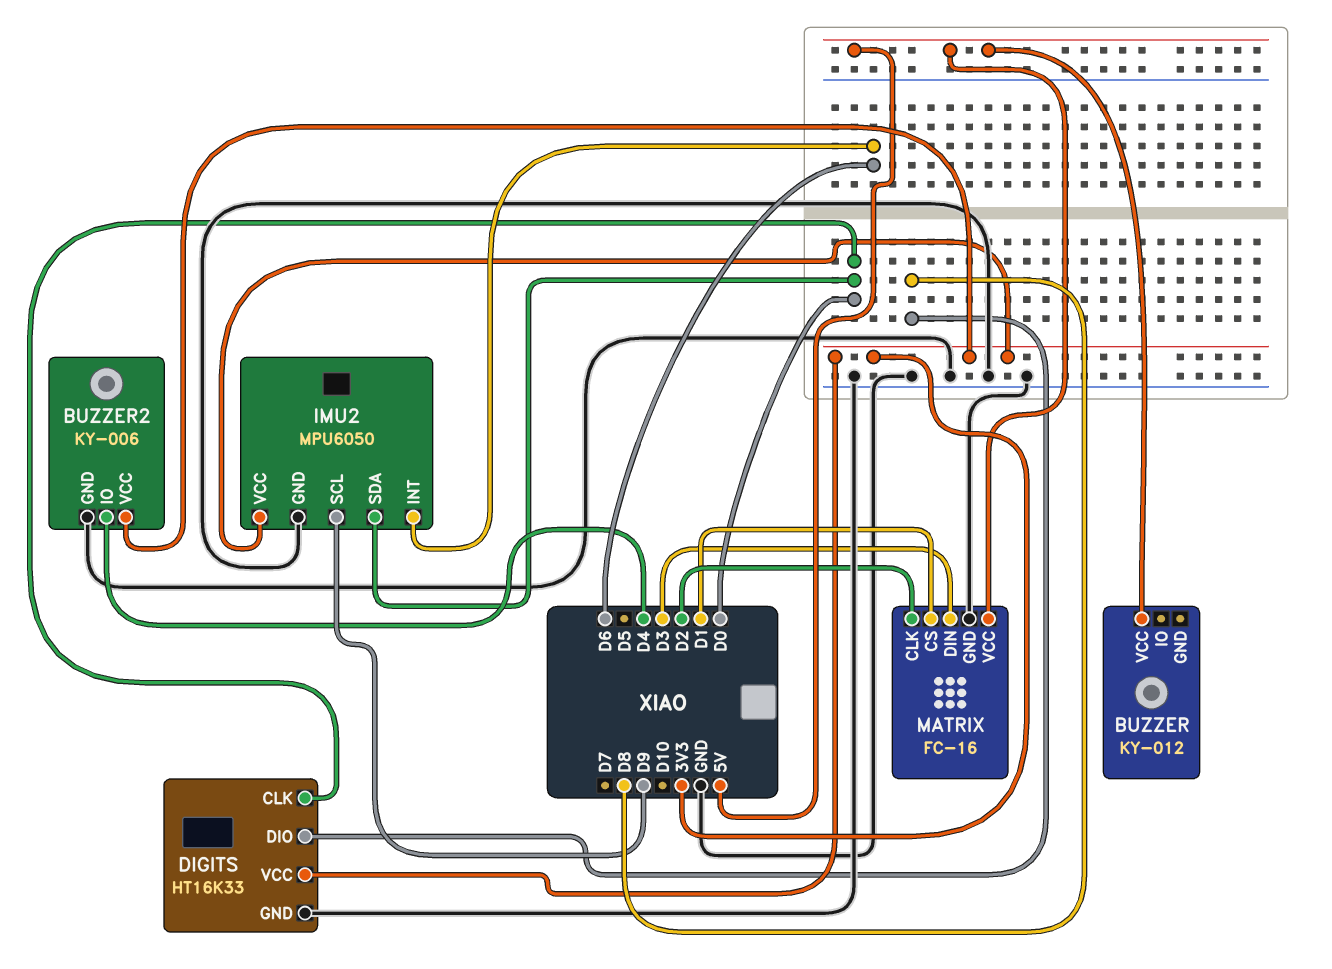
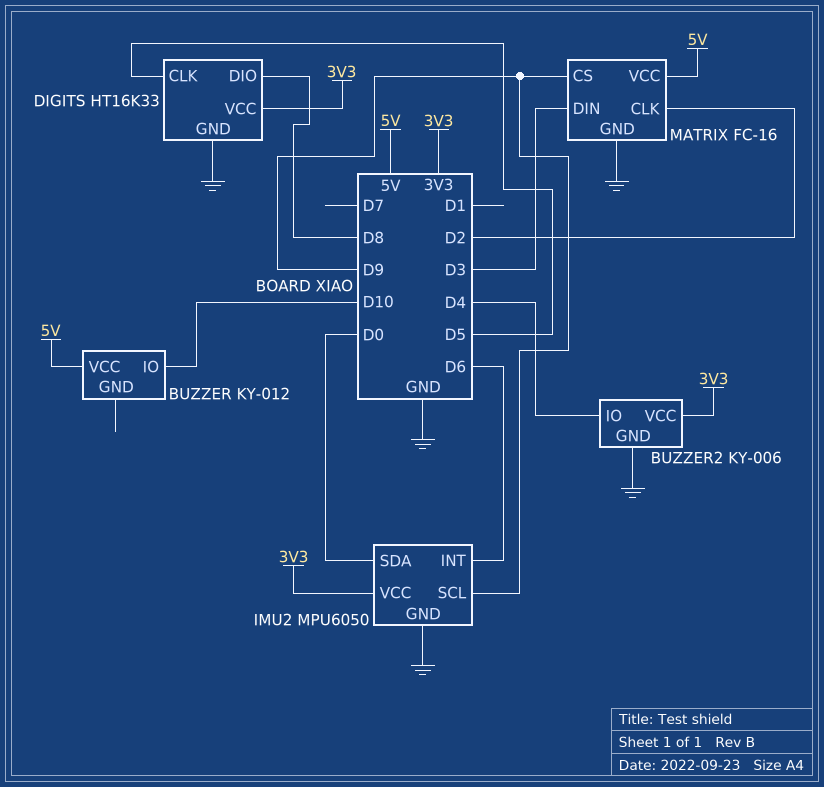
BUZZER pin IO: none -> D10
DIGITS pin CLK: D0 -> D5
MATRIX pin CS: D1 -> D9

